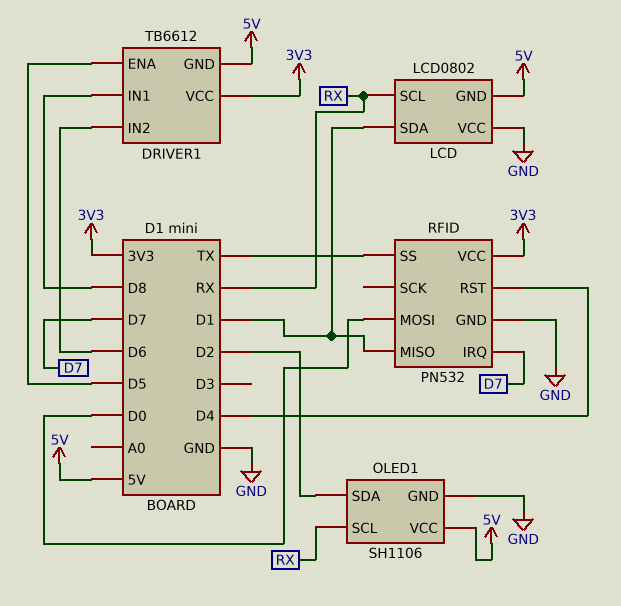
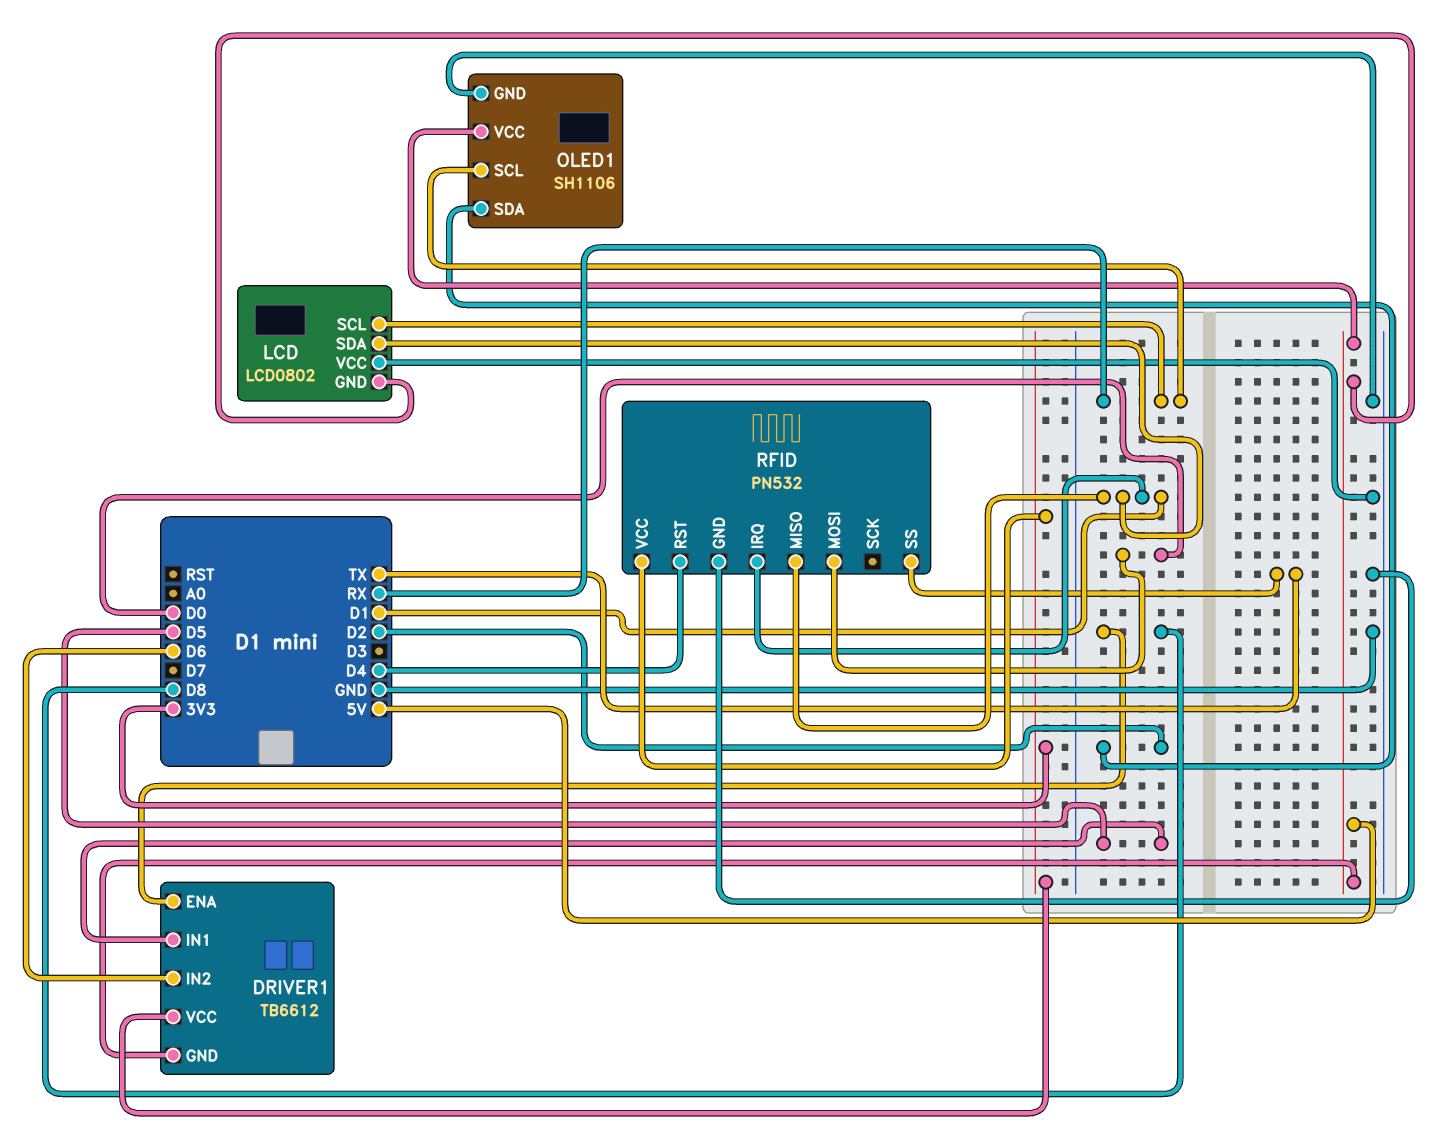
DRIVER1 pin ENA: D5 -> D8
DRIVER1 pin IN1: D8 -> D5
RFID pin IRQ: D7 -> D1

